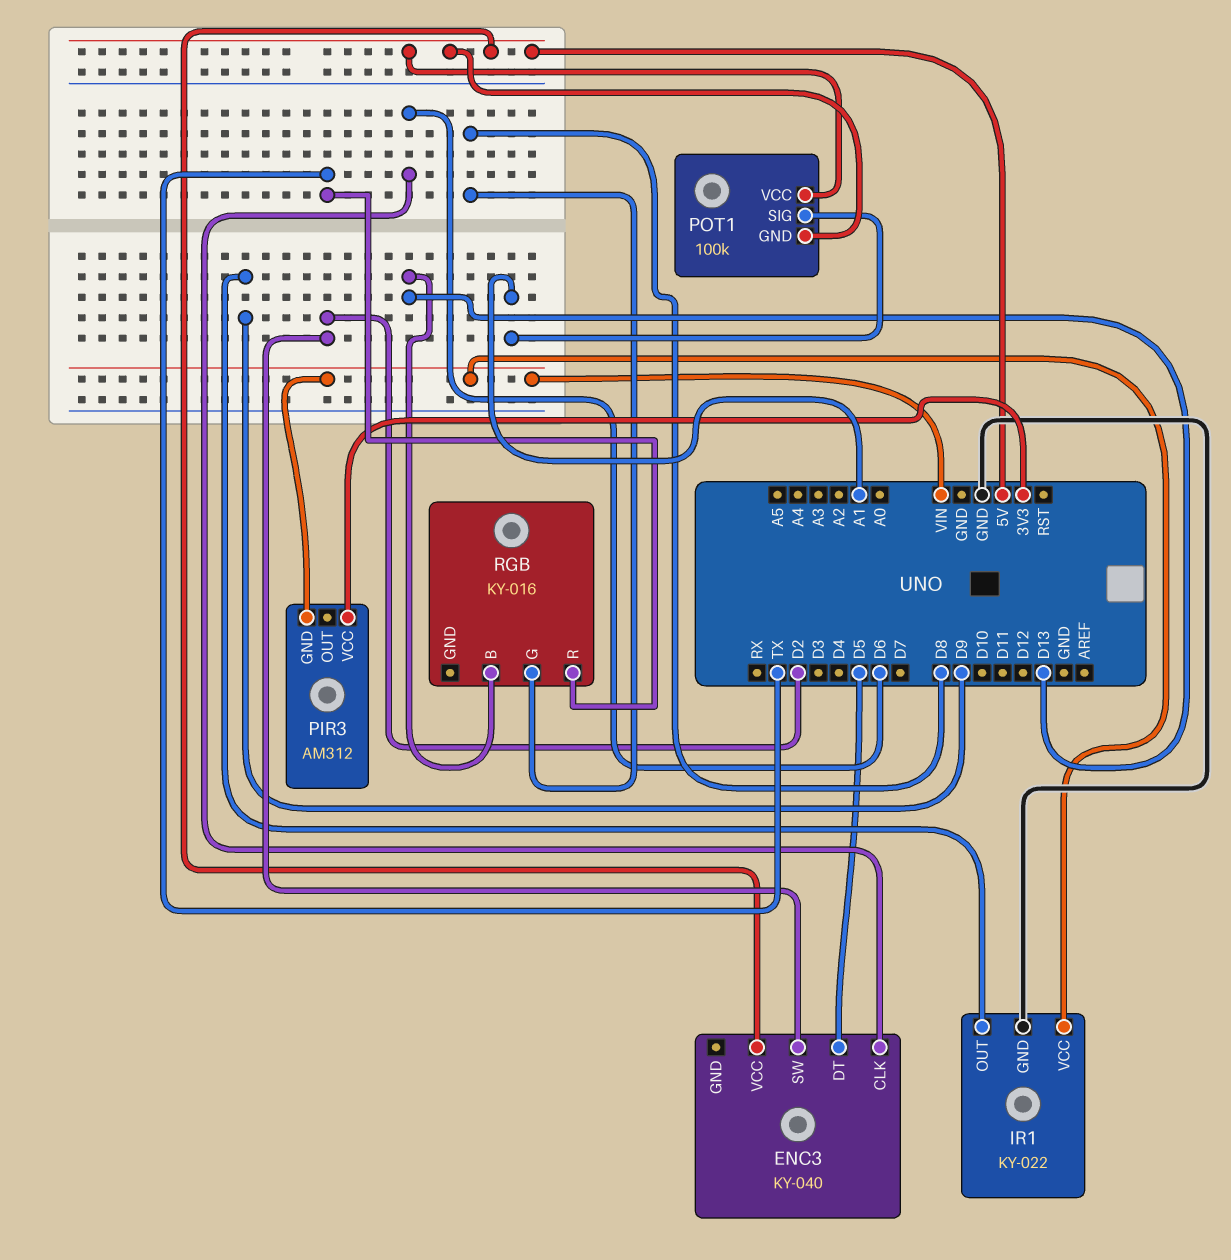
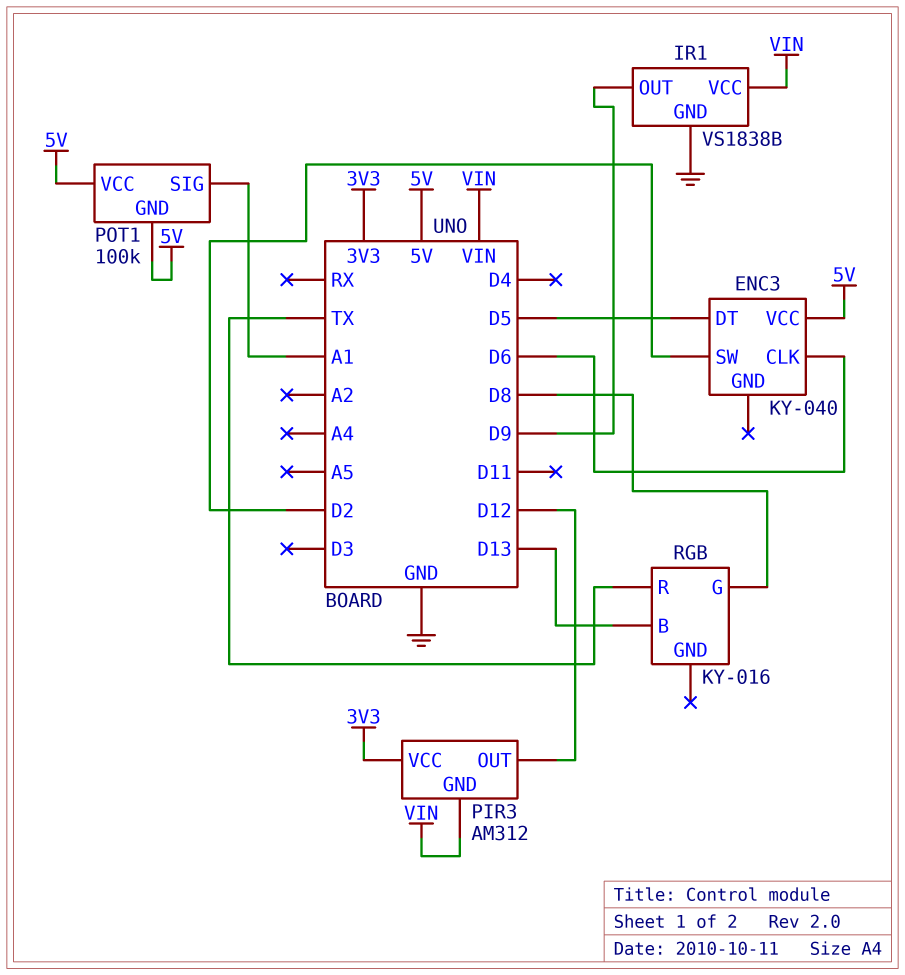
IR1: KY-022 -> VS1838B
PIR3 pin OUT: none -> D12

